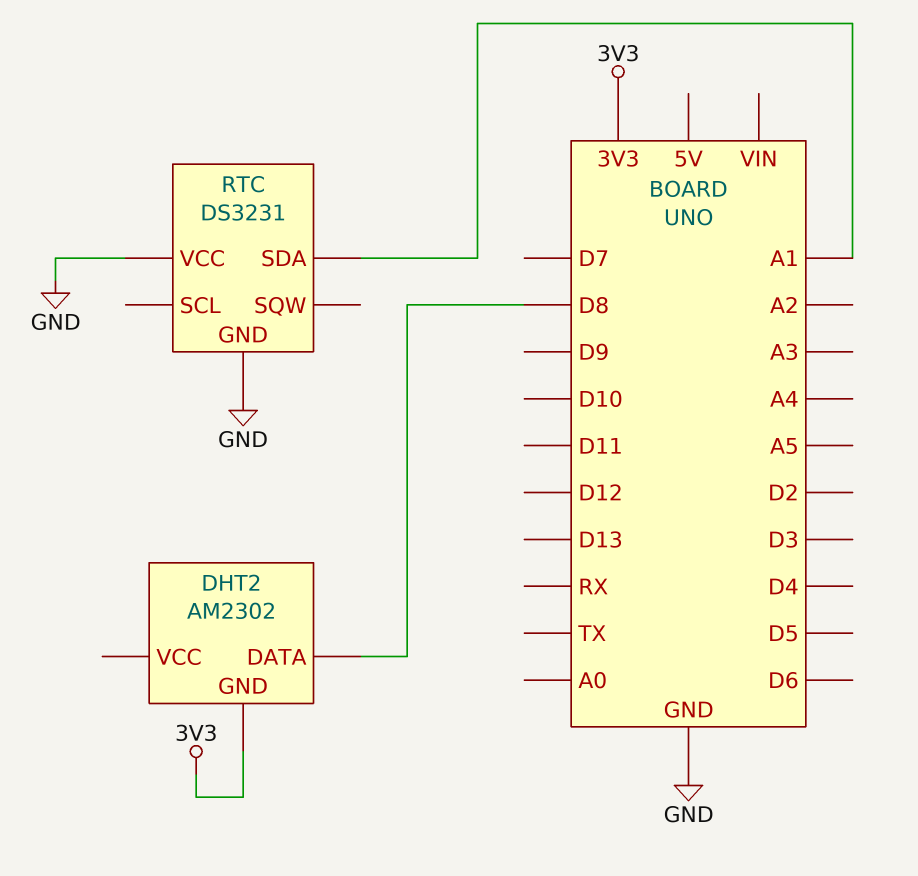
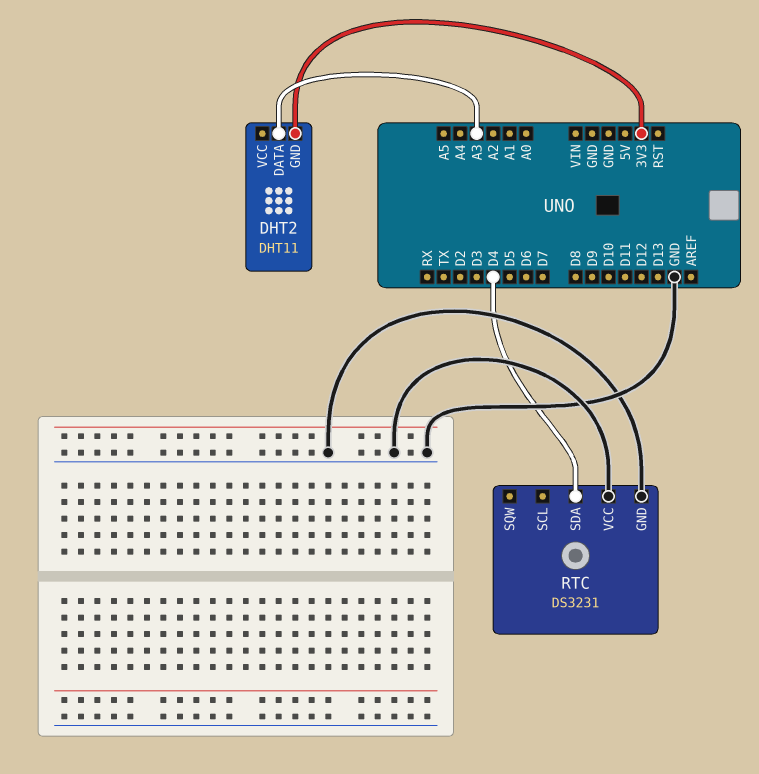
DHT2: AM2302 -> DHT11
DHT2 pin DATA: D8 -> A3
RTC pin SDA: A1 -> D4

